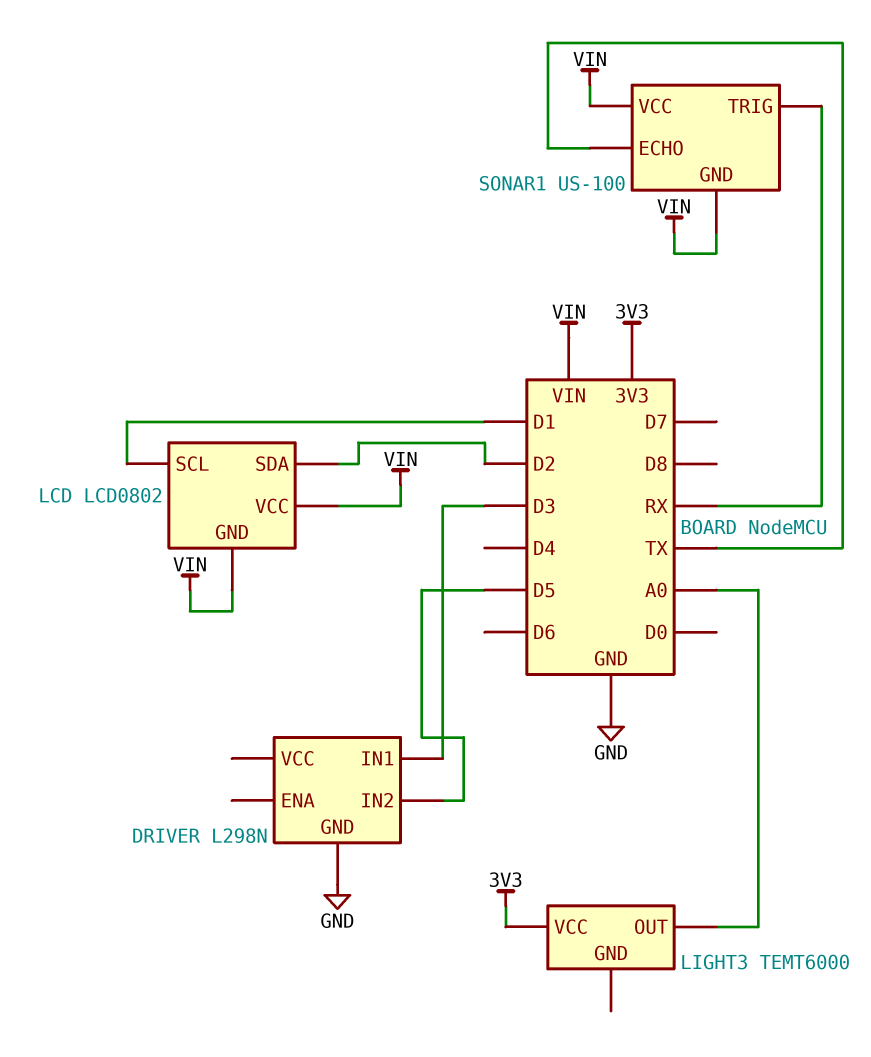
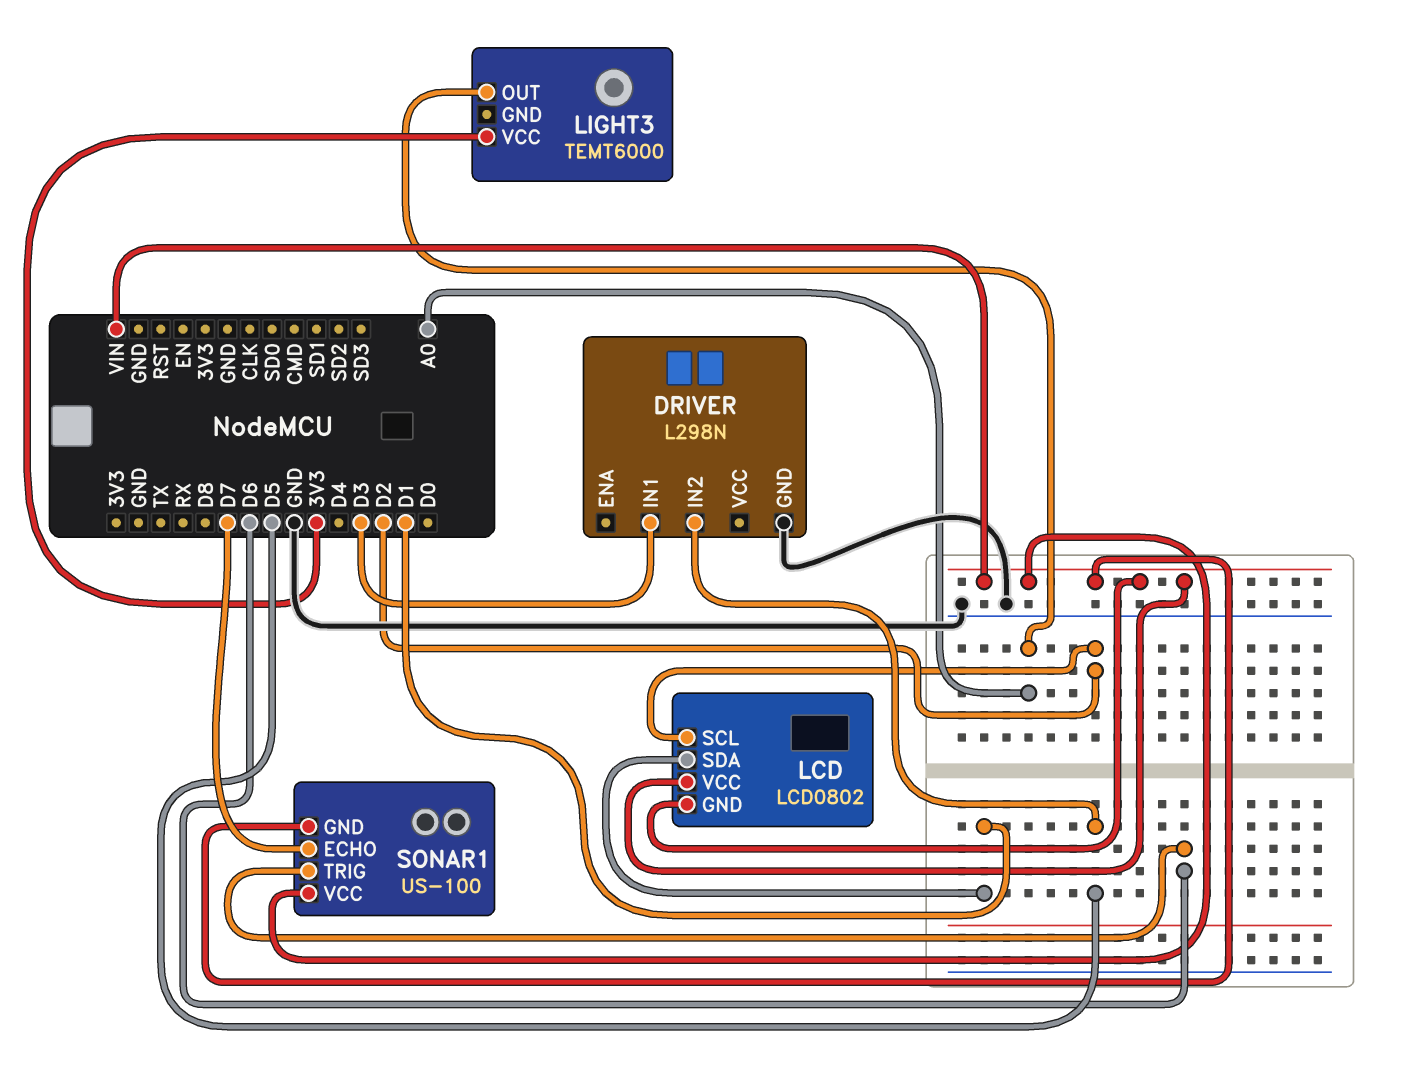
LCD pin SCL: D1 -> D2
LCD pin SDA: D2 -> D1
SONAR1 pin ECHO: TX -> D7
SONAR1 pin TRIG: RX -> D6

